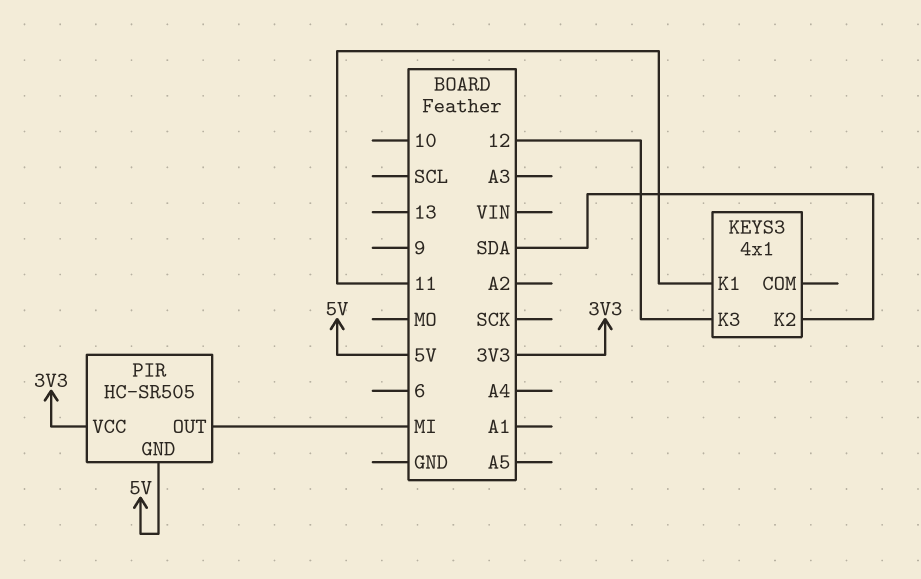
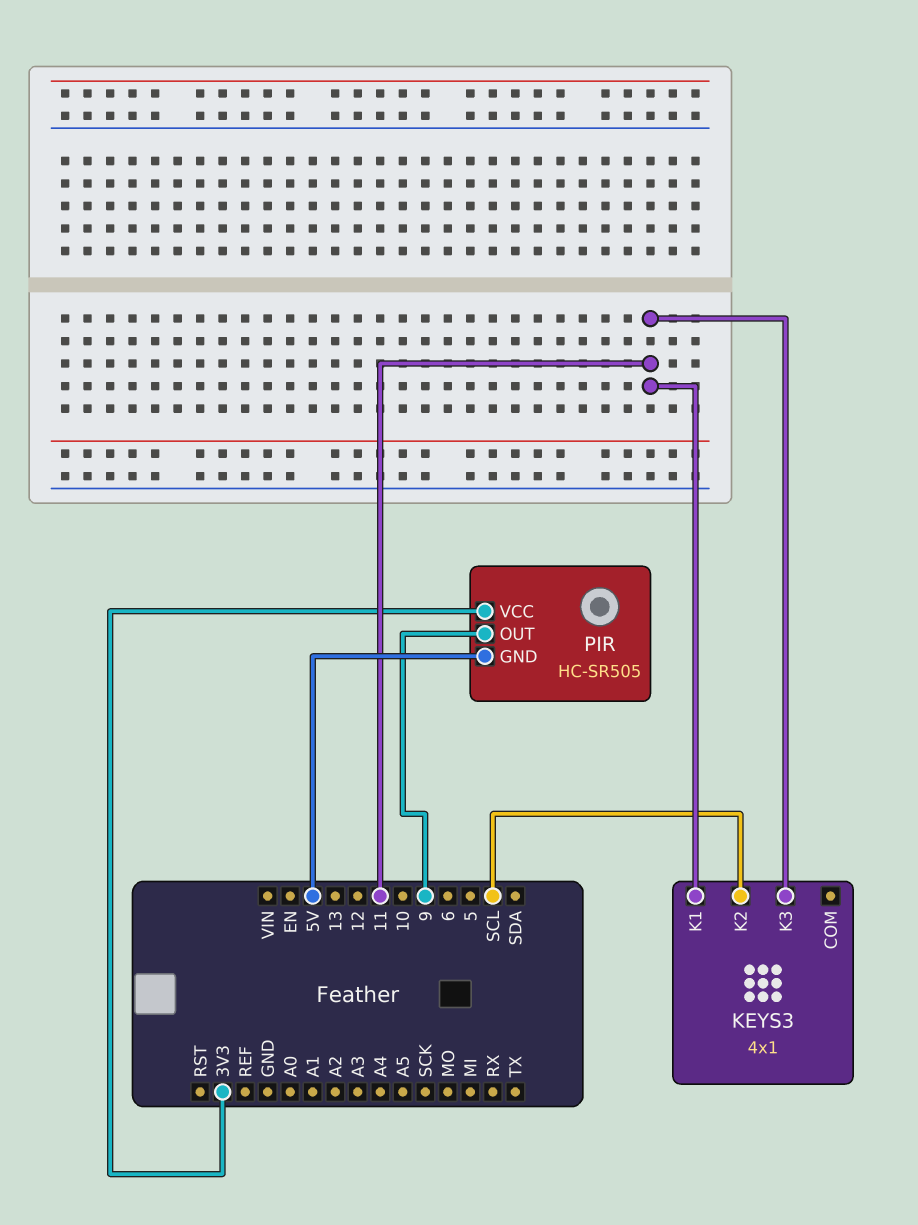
KEYS3 pin K2: SDA -> SCL
KEYS3 pin K3: 12 -> 11
PIR pin OUT: MI -> 9

